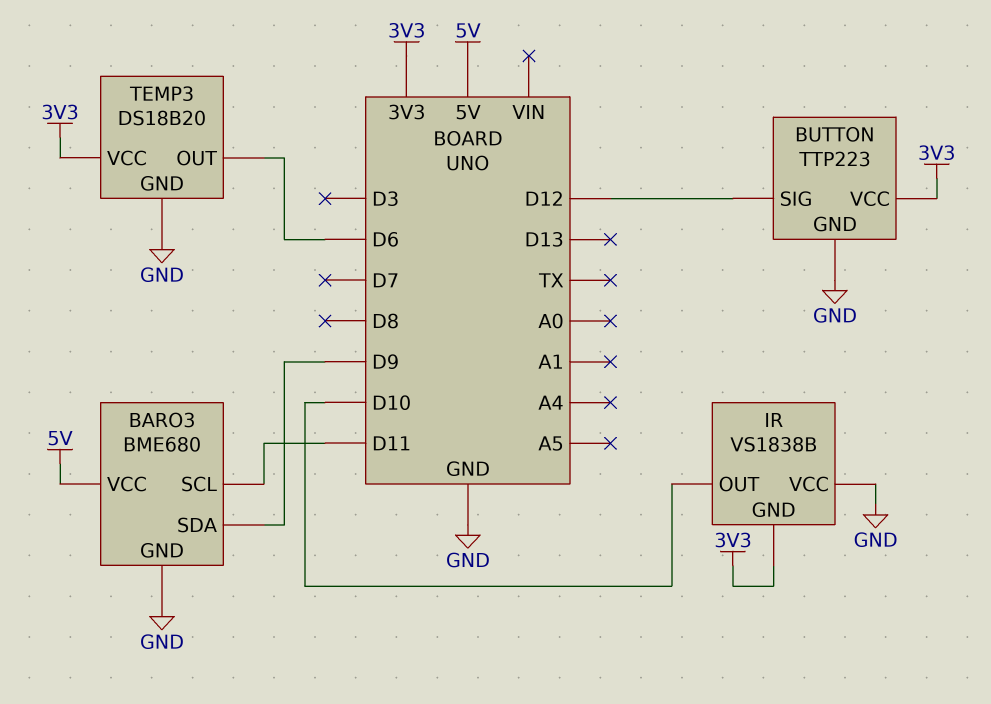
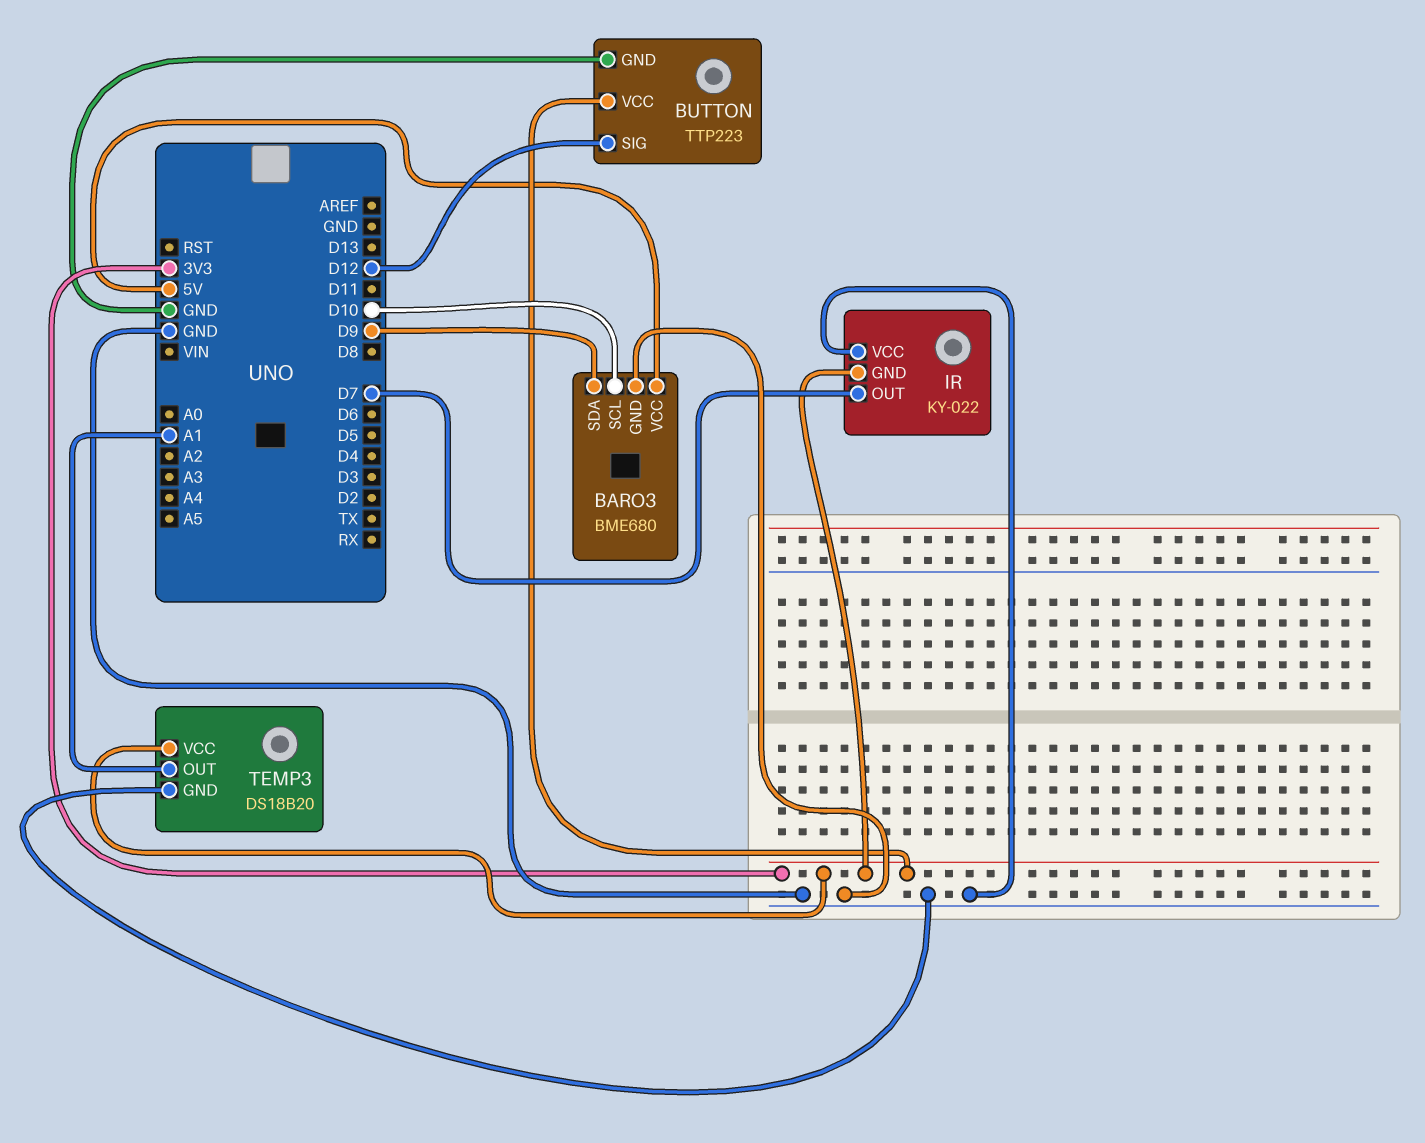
BARO3 pin SCL: D11 -> D10
IR: VS1838B -> KY-022
IR pin OUT: D10 -> D7
TEMP3 pin OUT: D6 -> A1

